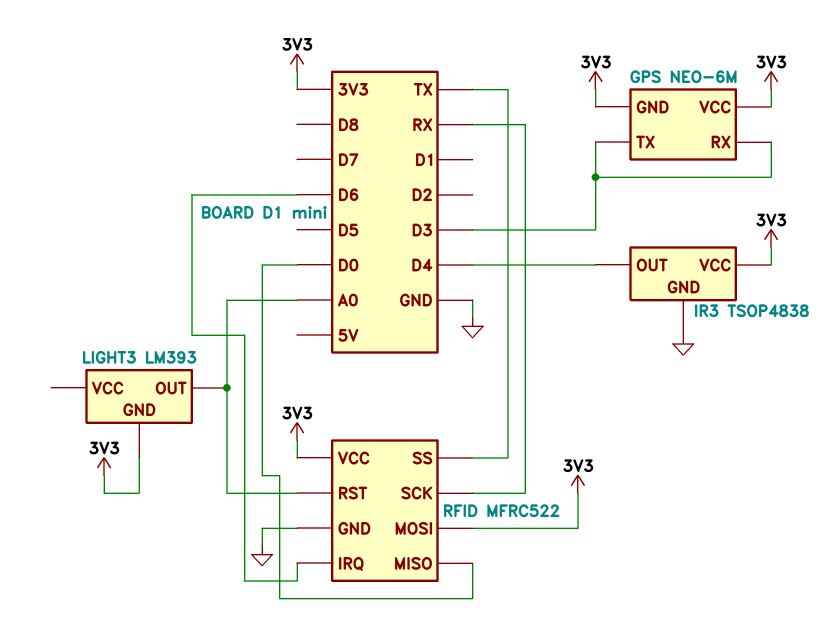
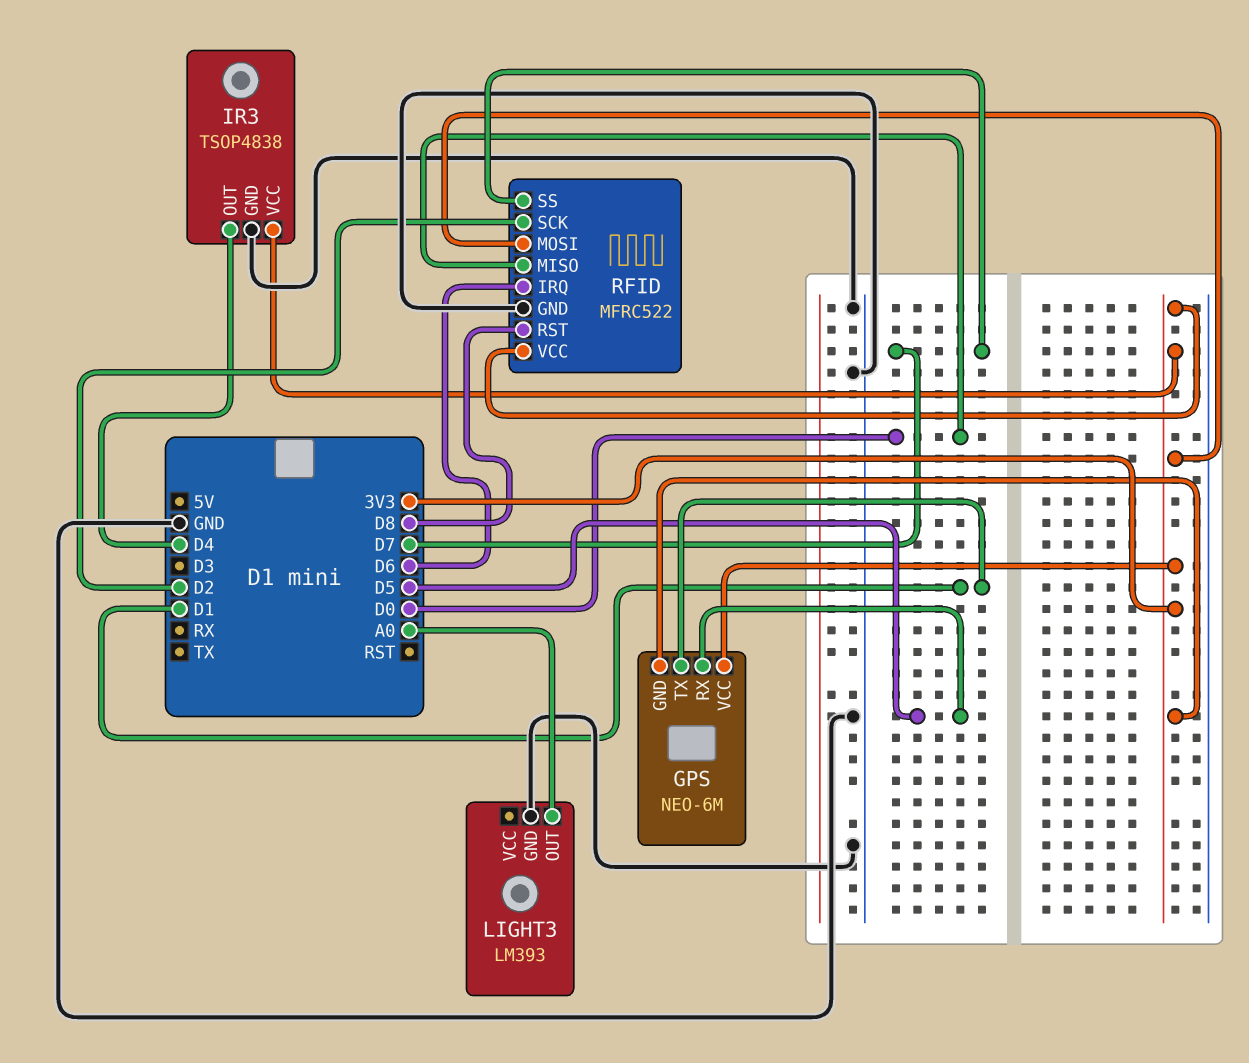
GPS pin RX: D3 -> D5
GPS pin TX: D3 -> D1
LIGHT3 pin GND: 3V3 -> GND
RFID pin RST: A0 -> D8
RFID pin SCK: RX -> D2
RFID pin SS: TX -> D7

